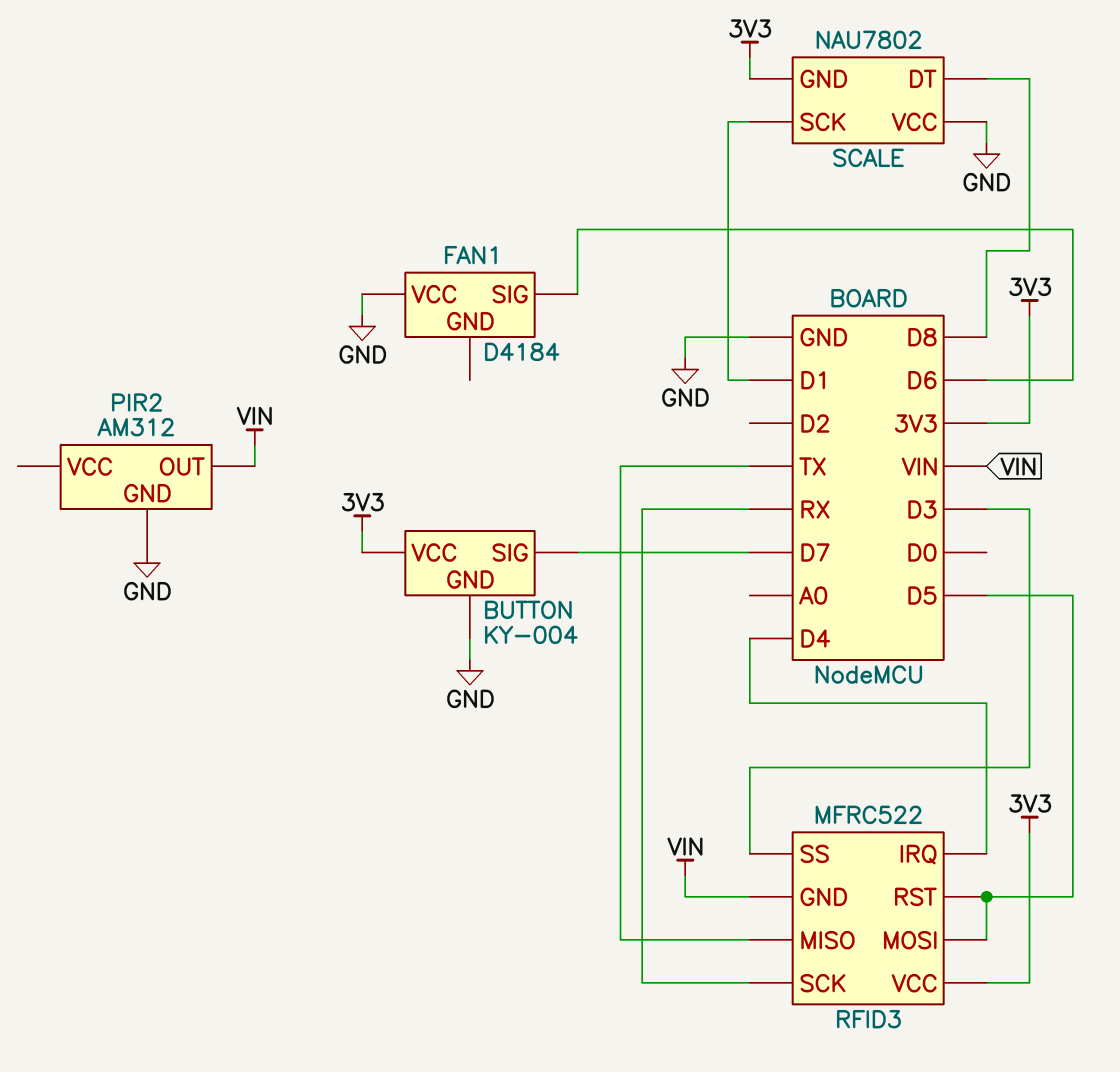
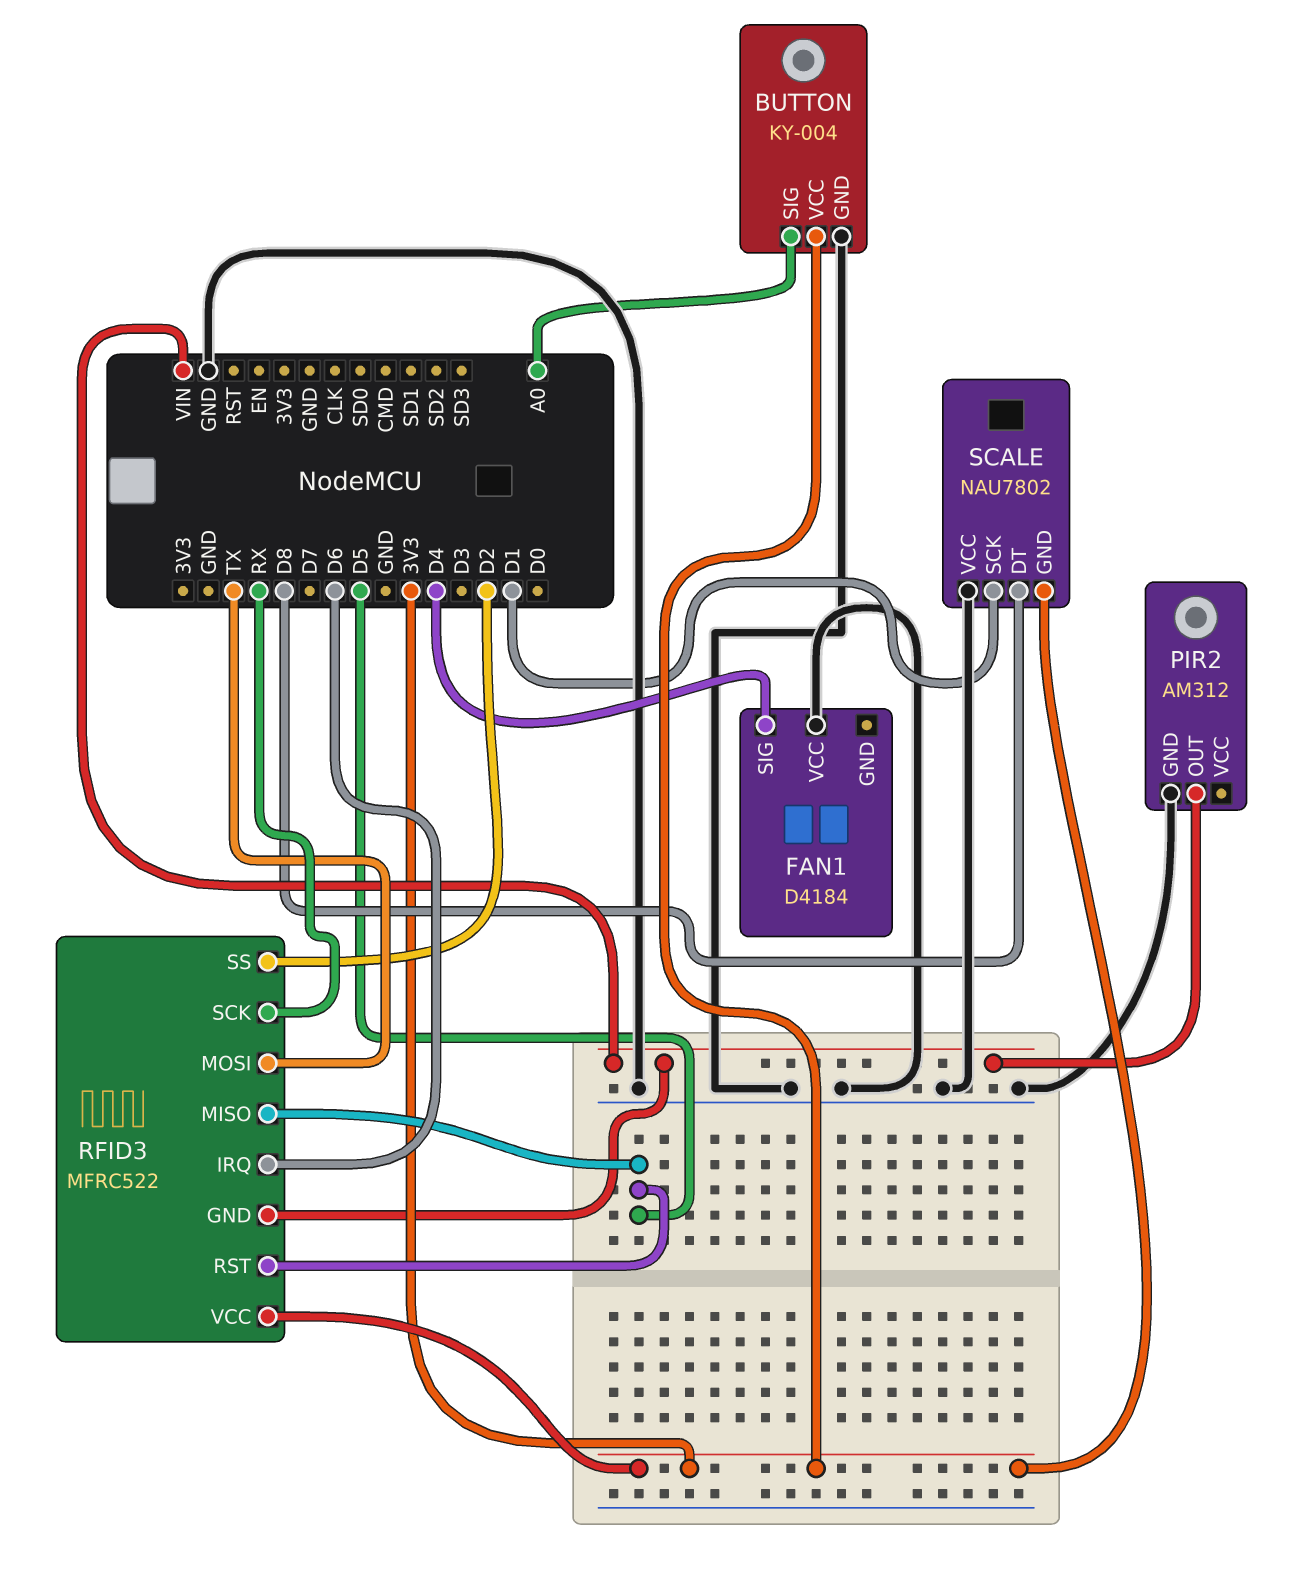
BUTTON pin SIG: D7 -> A0
FAN1 pin SIG: D6 -> D4
RFID3 pin IRQ: D4 -> D6
RFID3 pin MISO: TX -> D5
RFID3 pin MOSI: D5 -> TX
RFID3 pin SS: D3 -> D2

